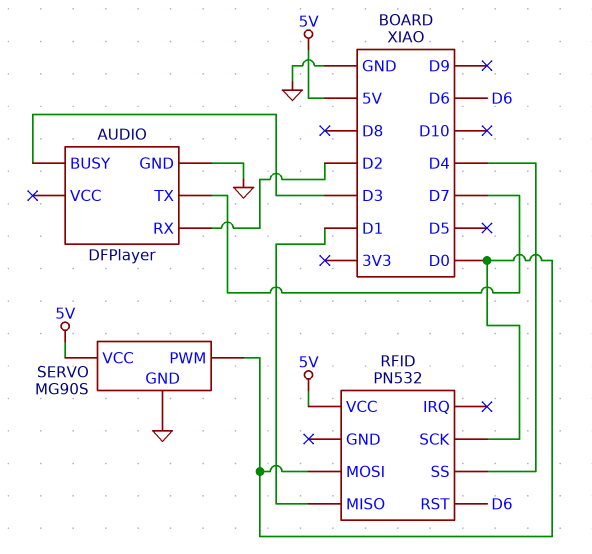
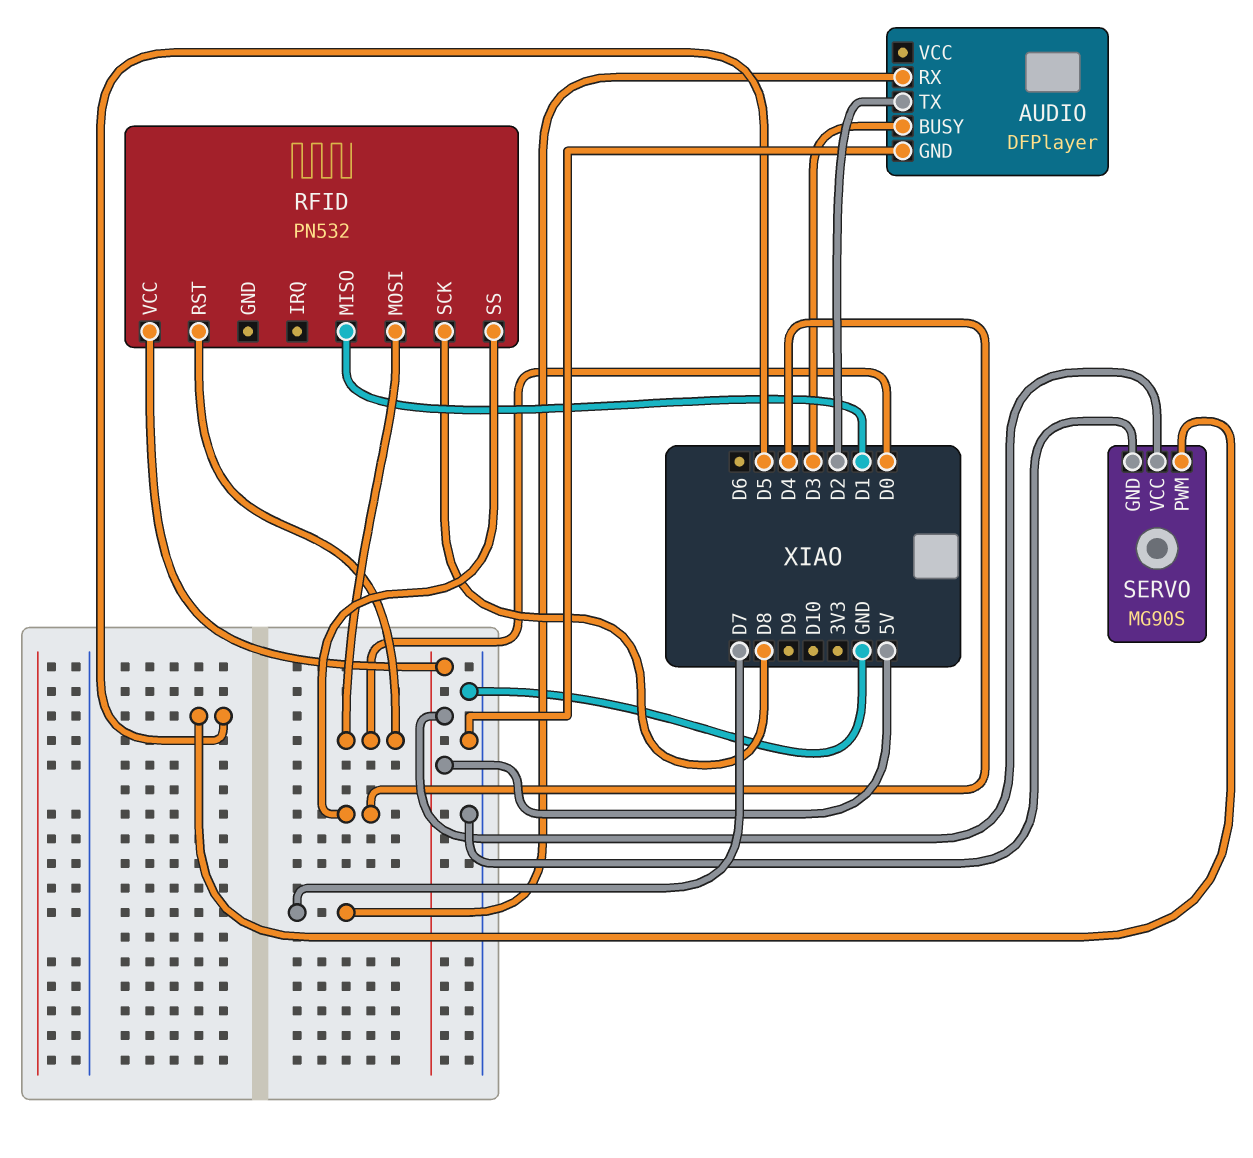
AUDIO pin RX: D2 -> D7
AUDIO pin TX: D7 -> D2
RFID pin RST: D6 -> D0
RFID pin SCK: D0 -> D8
SERVO pin PWM: D0 -> D5

